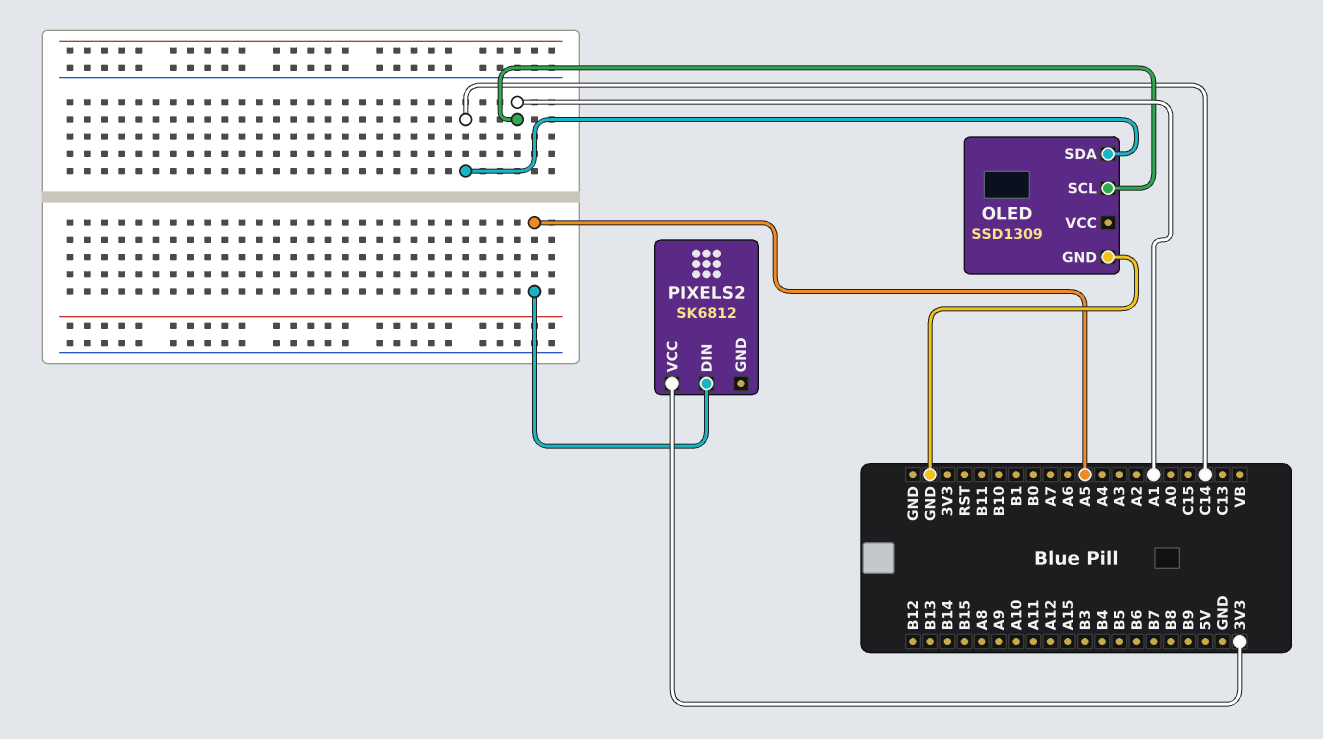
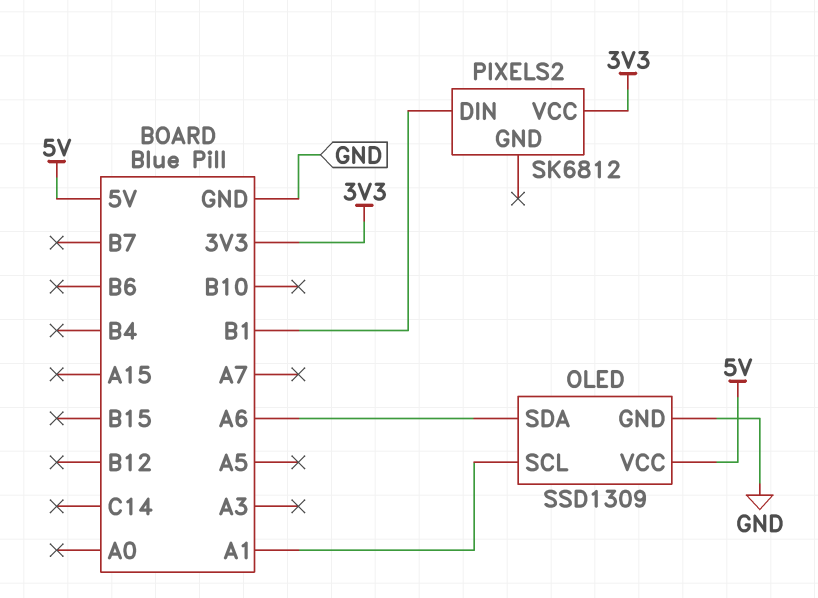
OLED pin SDA: C14 -> A6
OLED pin VCC: none -> 5V
PIXELS2 pin DIN: A5 -> B1

